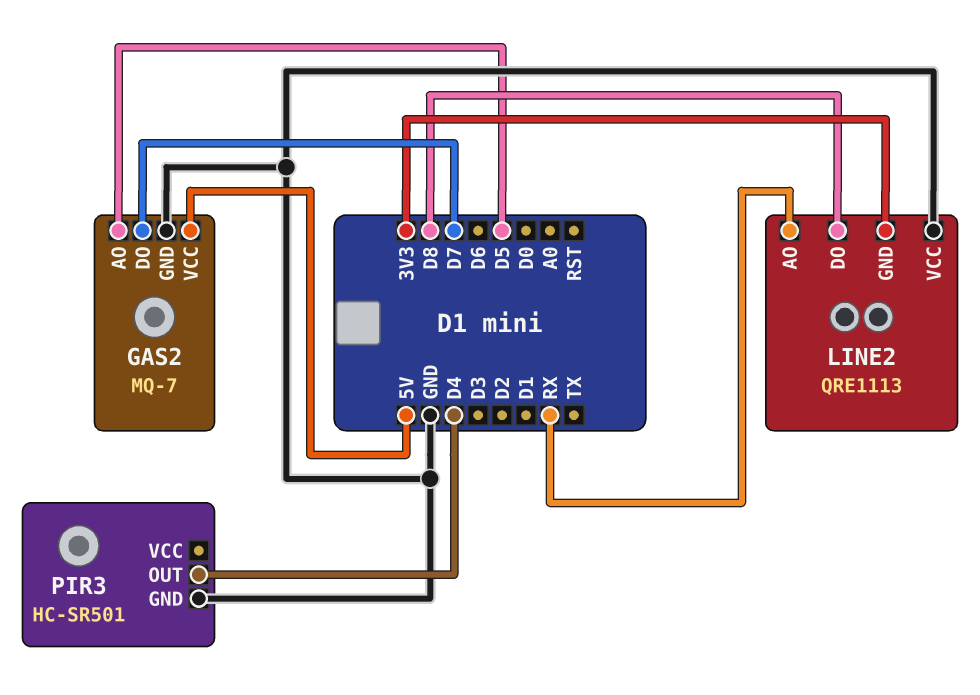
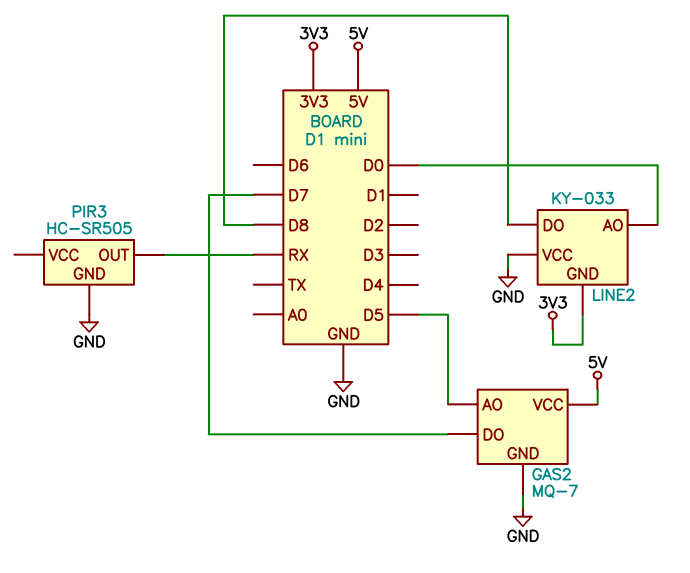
LINE2: QRE1113 -> KY-033
LINE2 pin AO: RX -> D0
PIR3: HC-SR501 -> HC-SR505
PIR3 pin OUT: D4 -> RX

